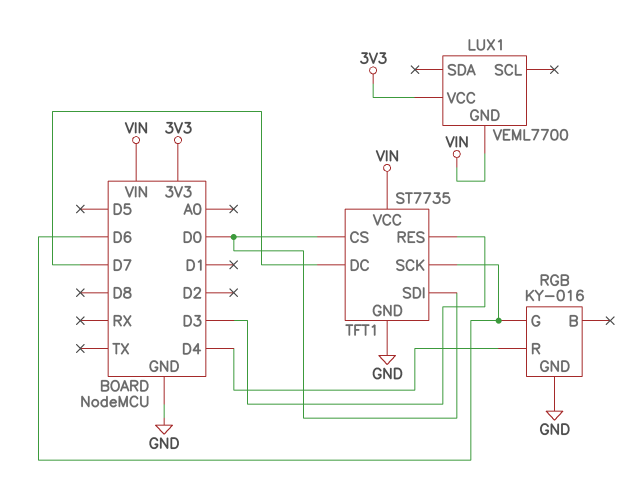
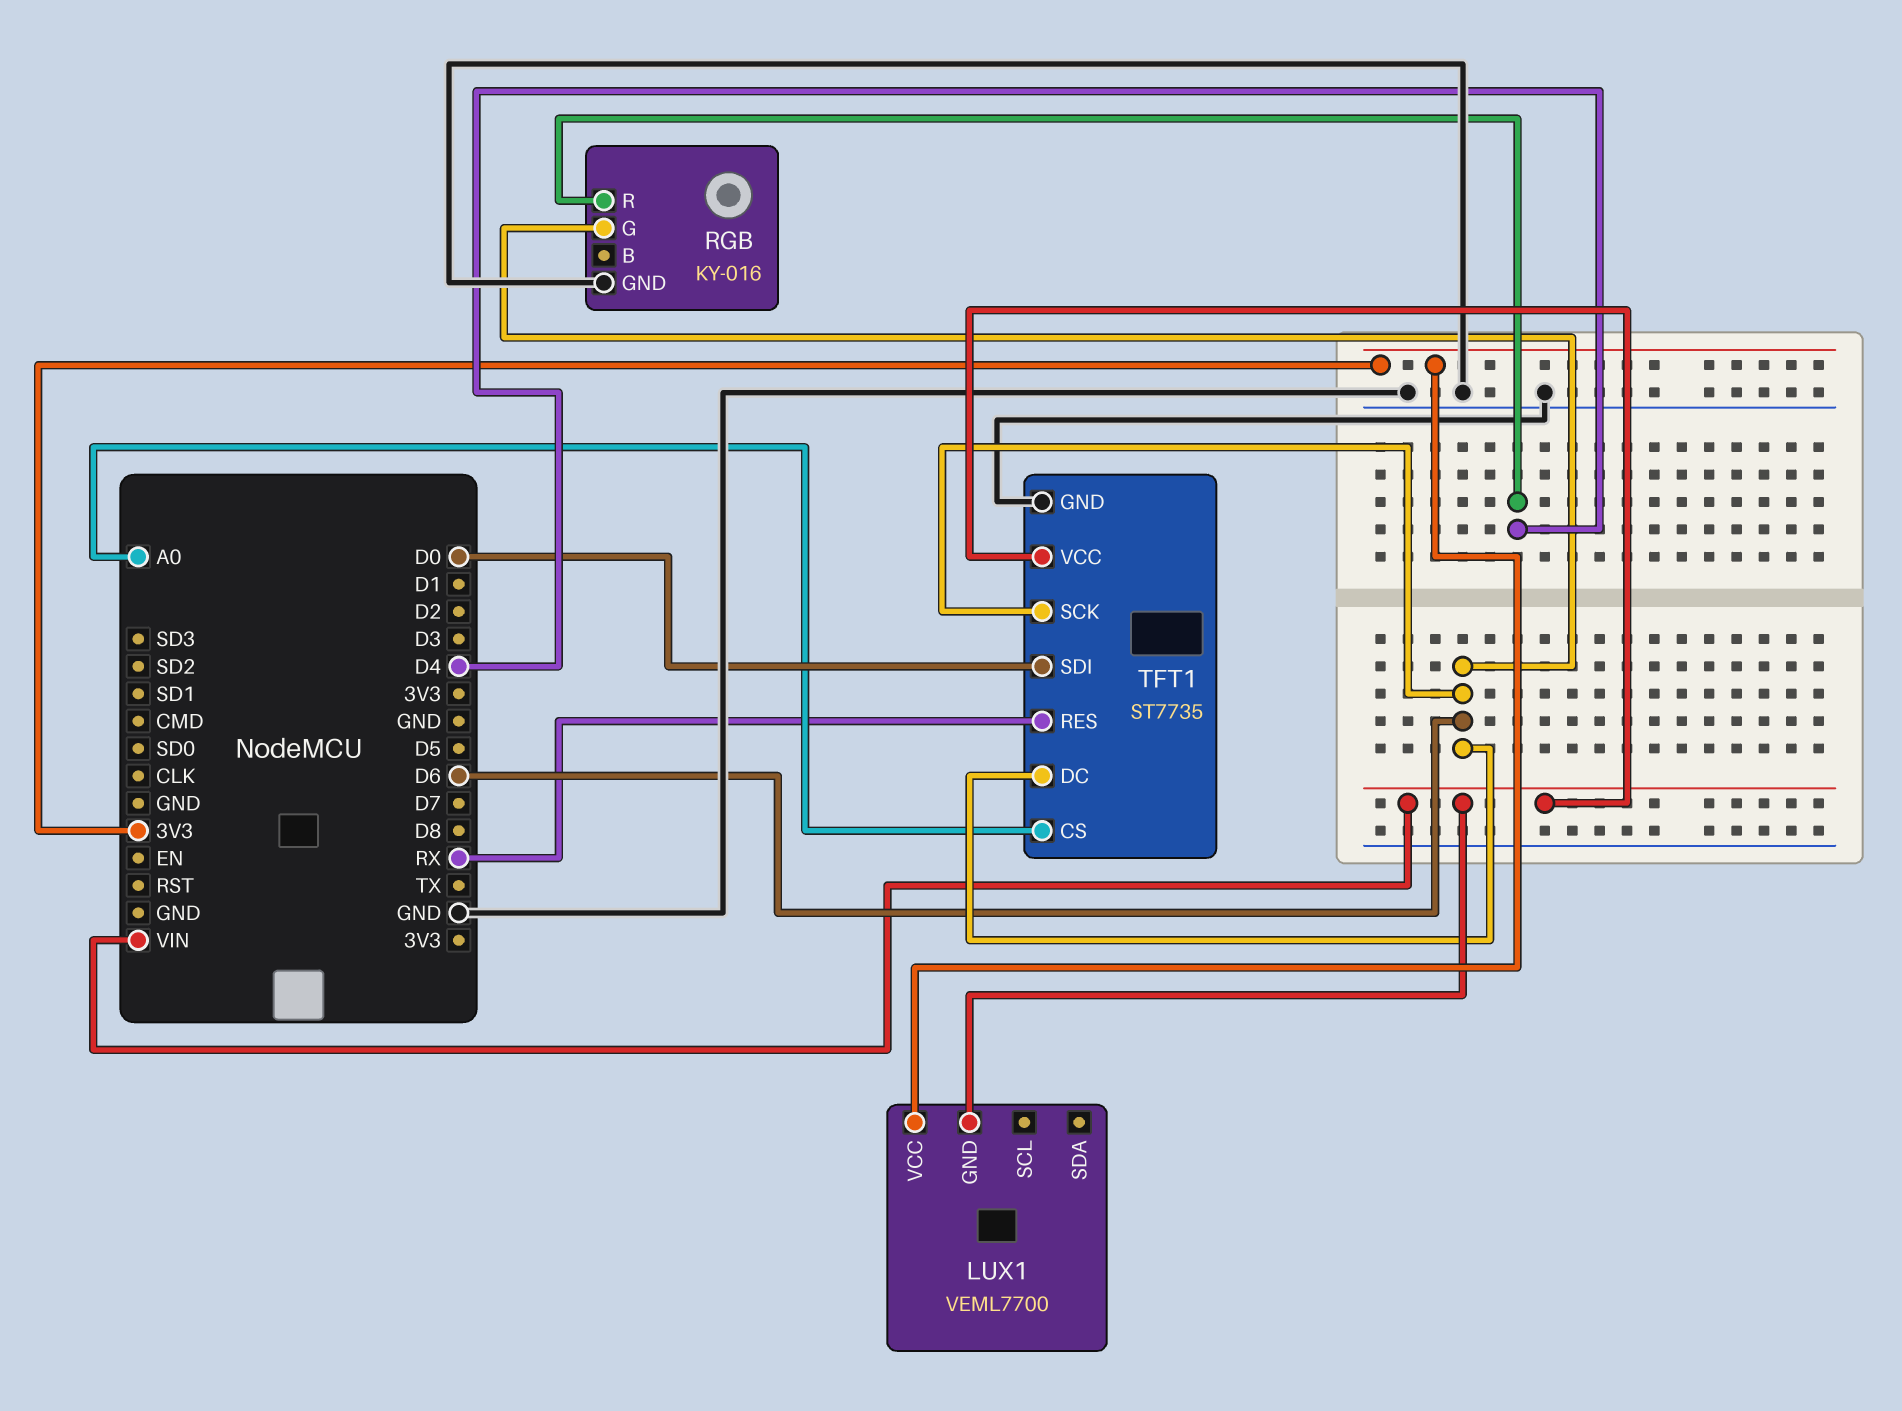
TFT1 pin CS: D0 -> A0
TFT1 pin DC: D7 -> D6
TFT1 pin RES: D3 -> RX

